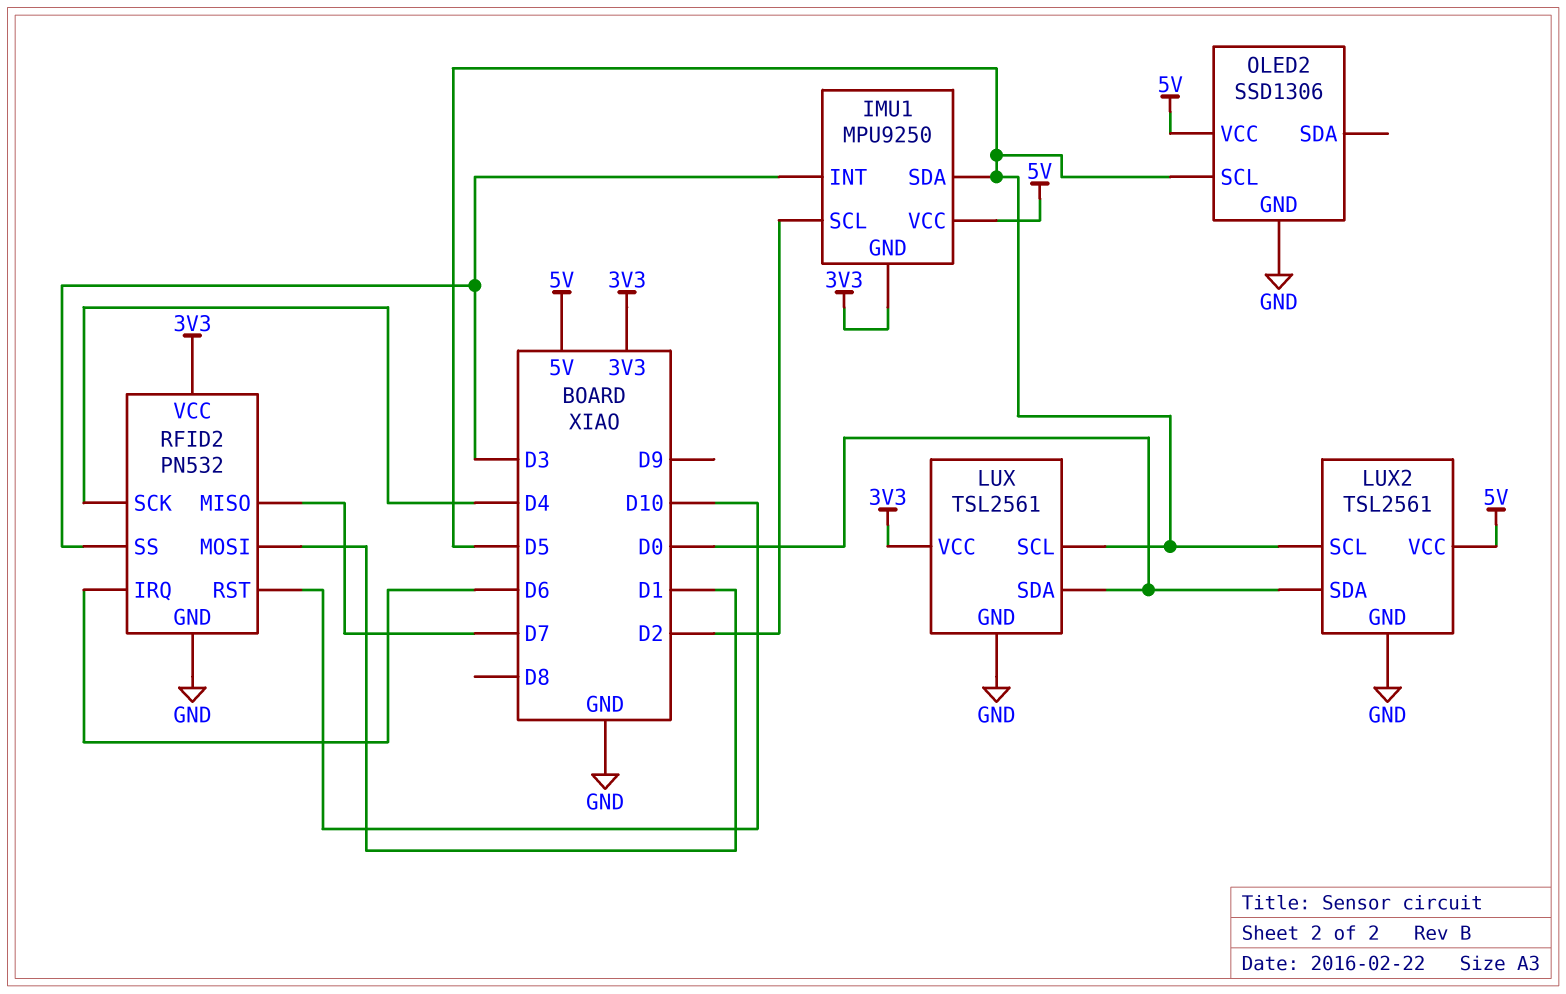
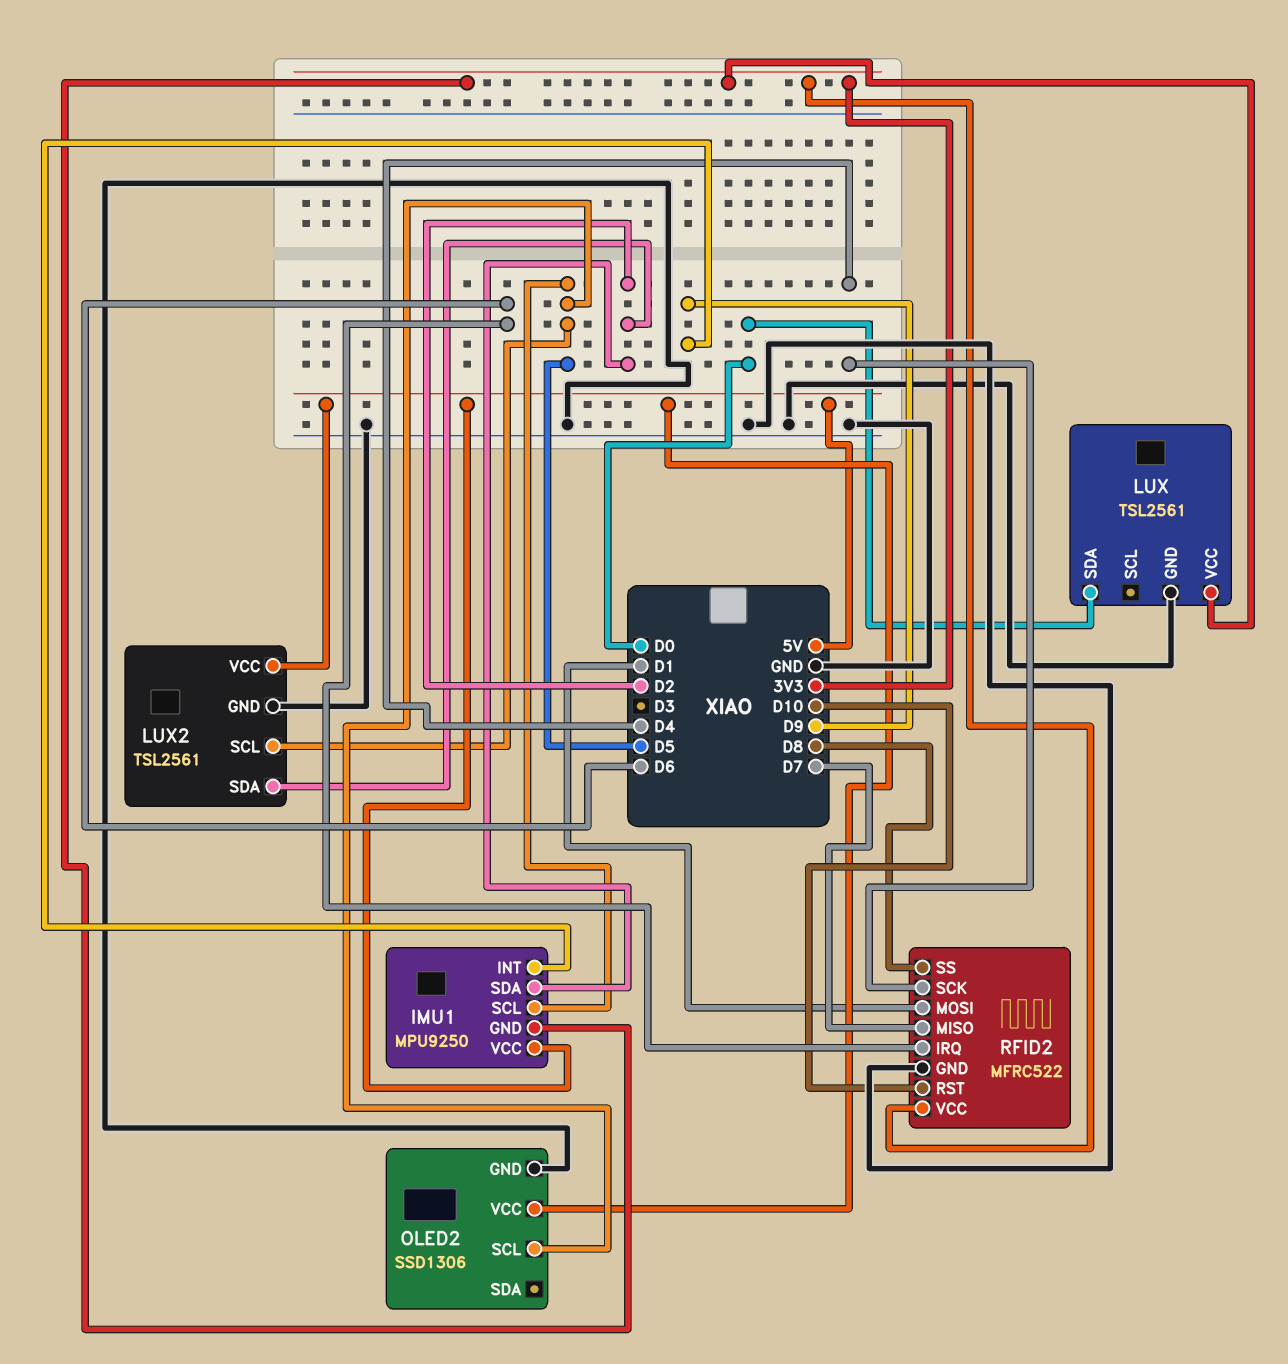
IMU1 pin INT: D3 -> D9
IMU1 pin SCL: D2 -> D5
IMU1 pin SDA: D5 -> D2
LUX pin SCL: D5 -> none
LUX2 pin SDA: D0 -> D2
RFID2: PN532 -> MFRC522
RFID2 pin SS: D3 -> D8

